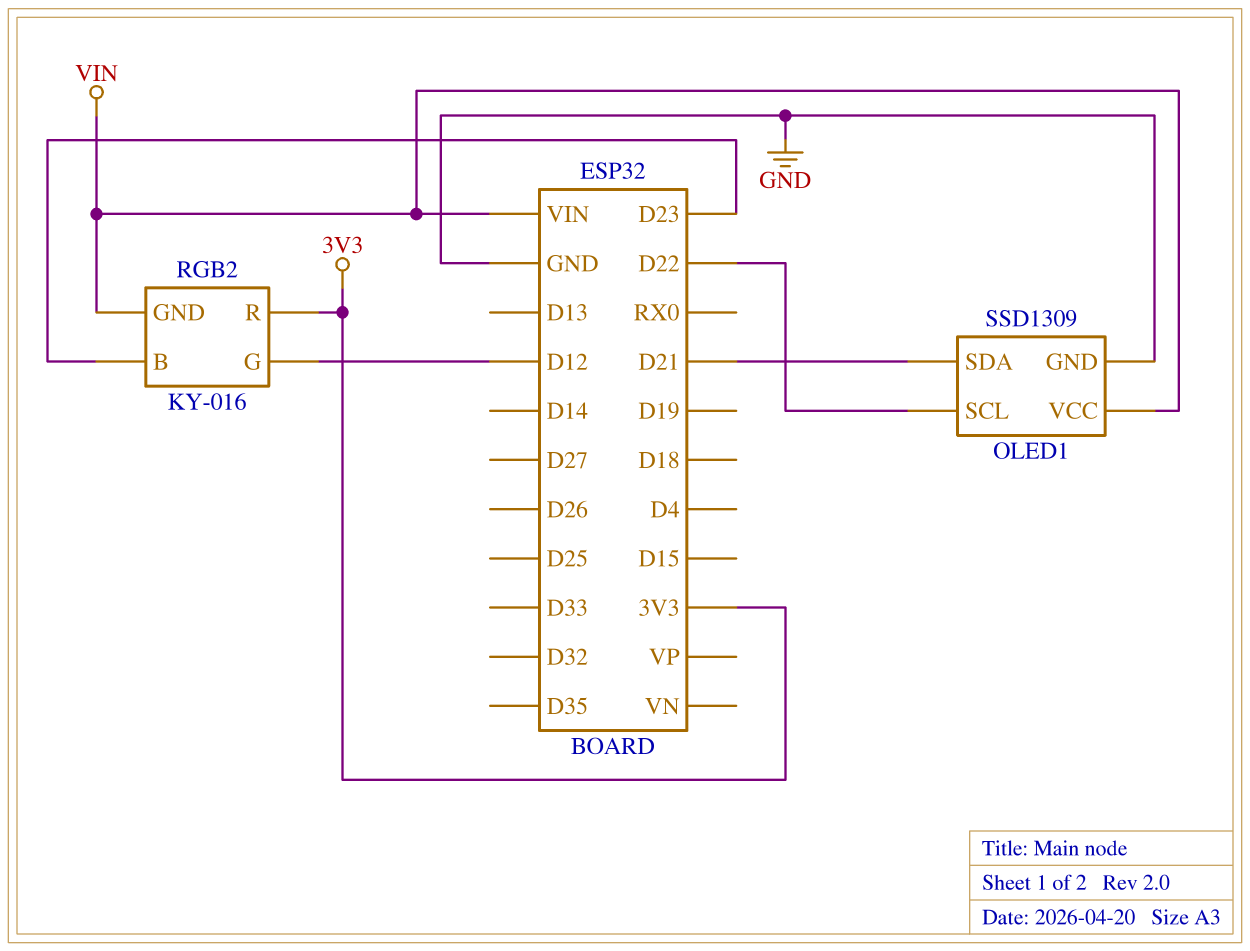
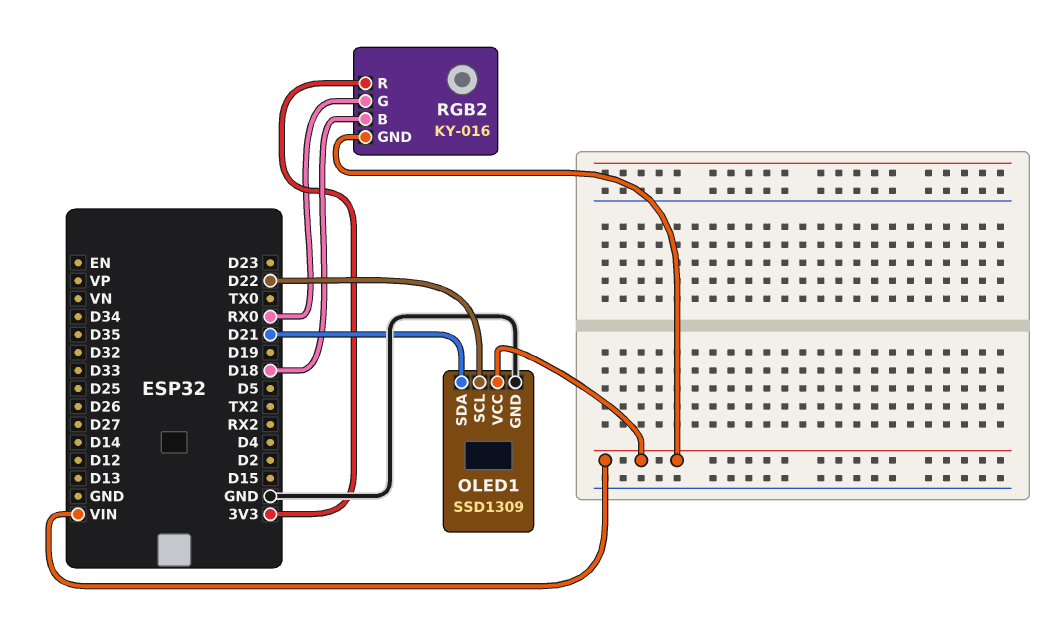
RGB2 pin B: D23 -> D18
RGB2 pin G: D12 -> RX0

